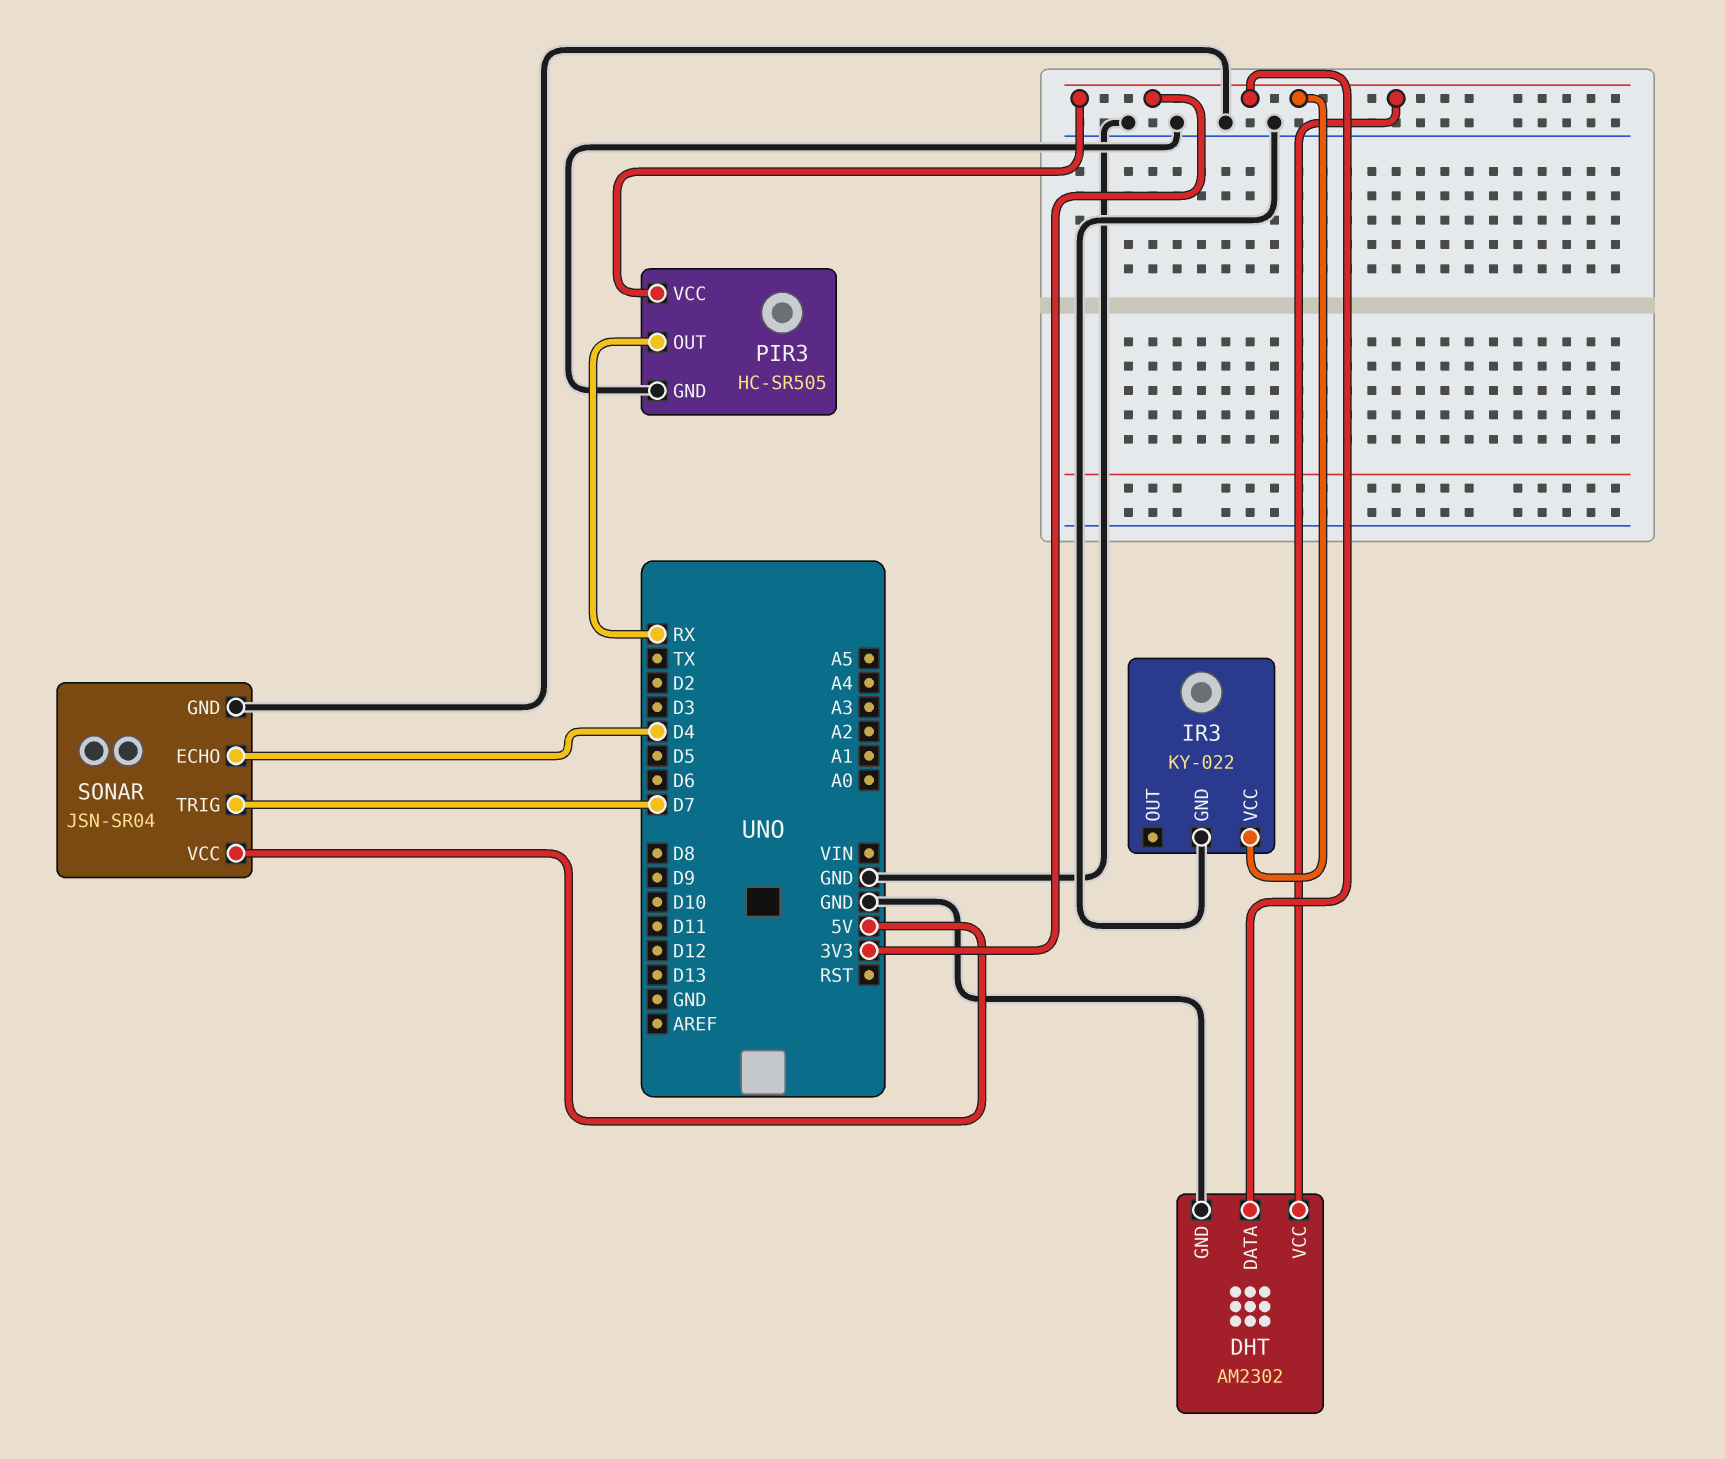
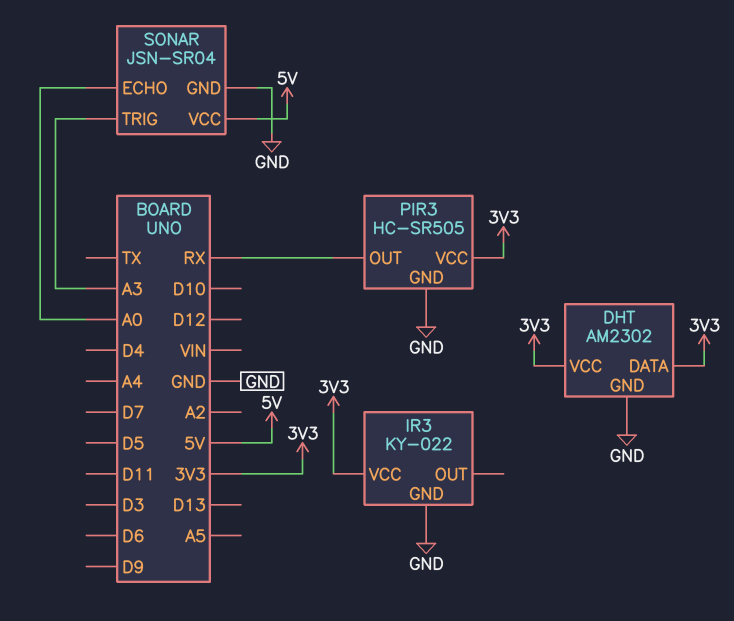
SONAR pin ECHO: D4 -> A0
SONAR pin TRIG: D7 -> A3

